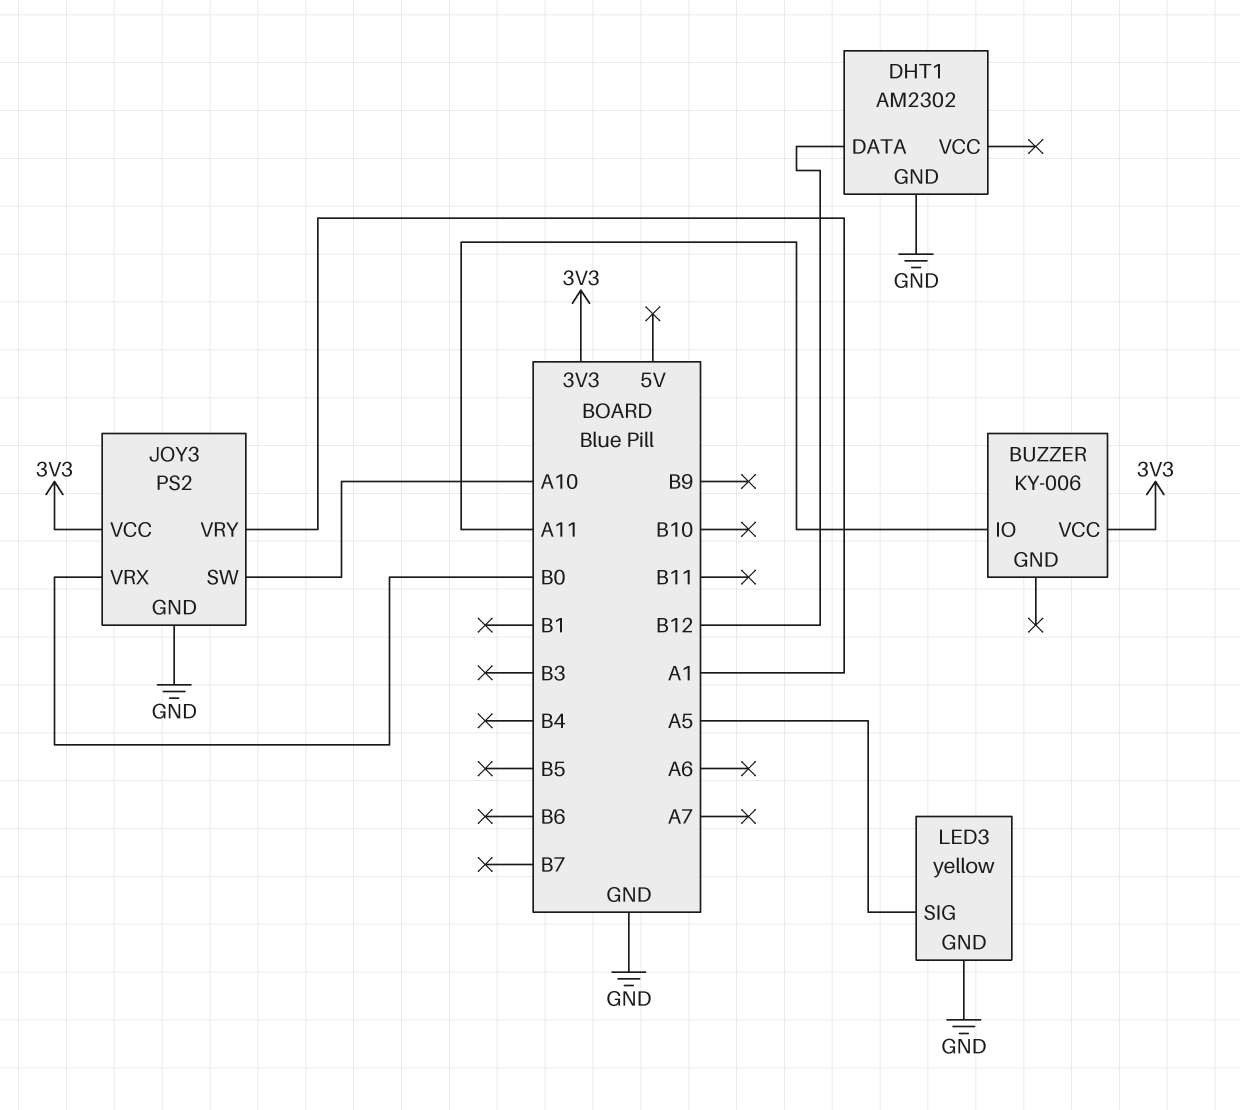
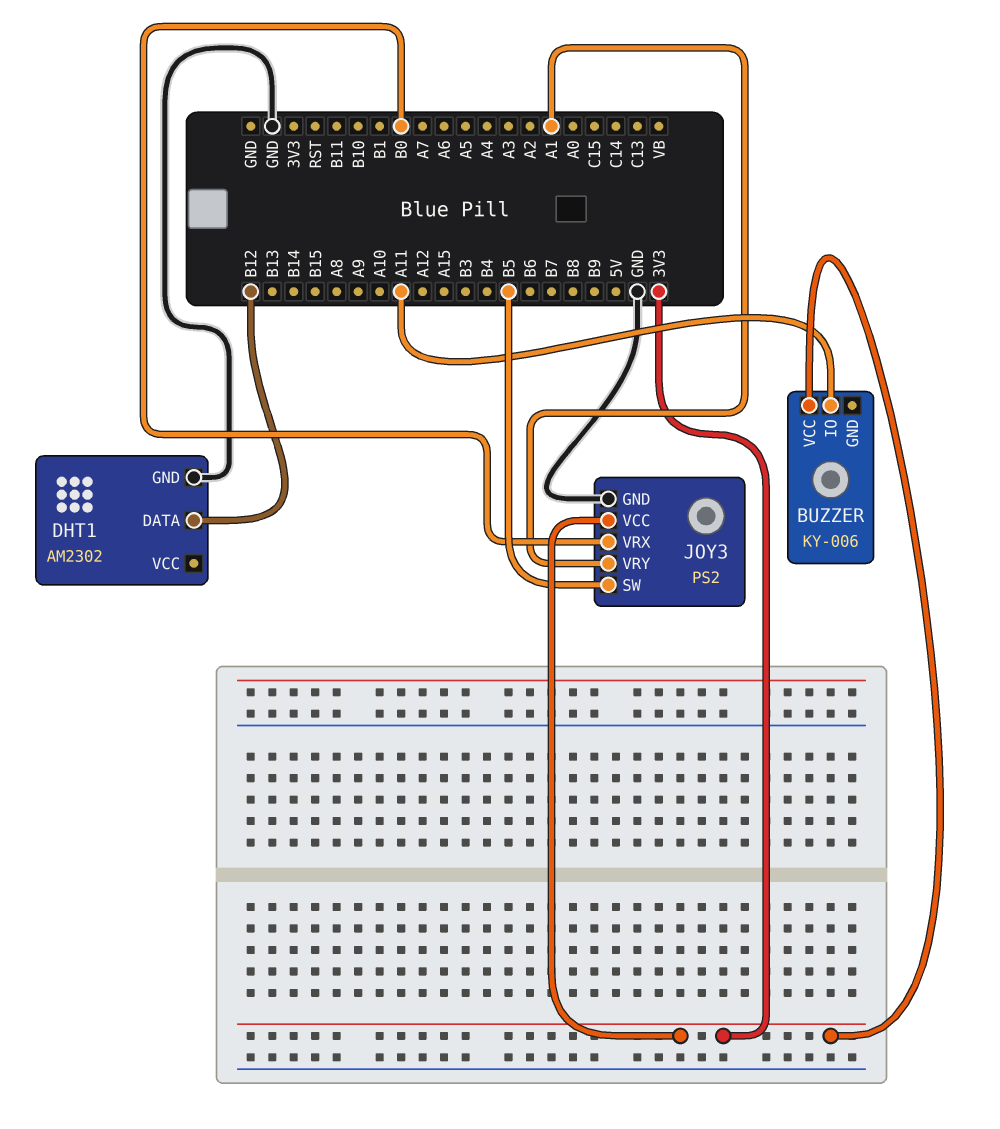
JOY3 pin SW: A10 -> B5
LED3: yellow -> none
LED3 pin GND: GND -> none
LED3 pin SIG: A5 -> none

